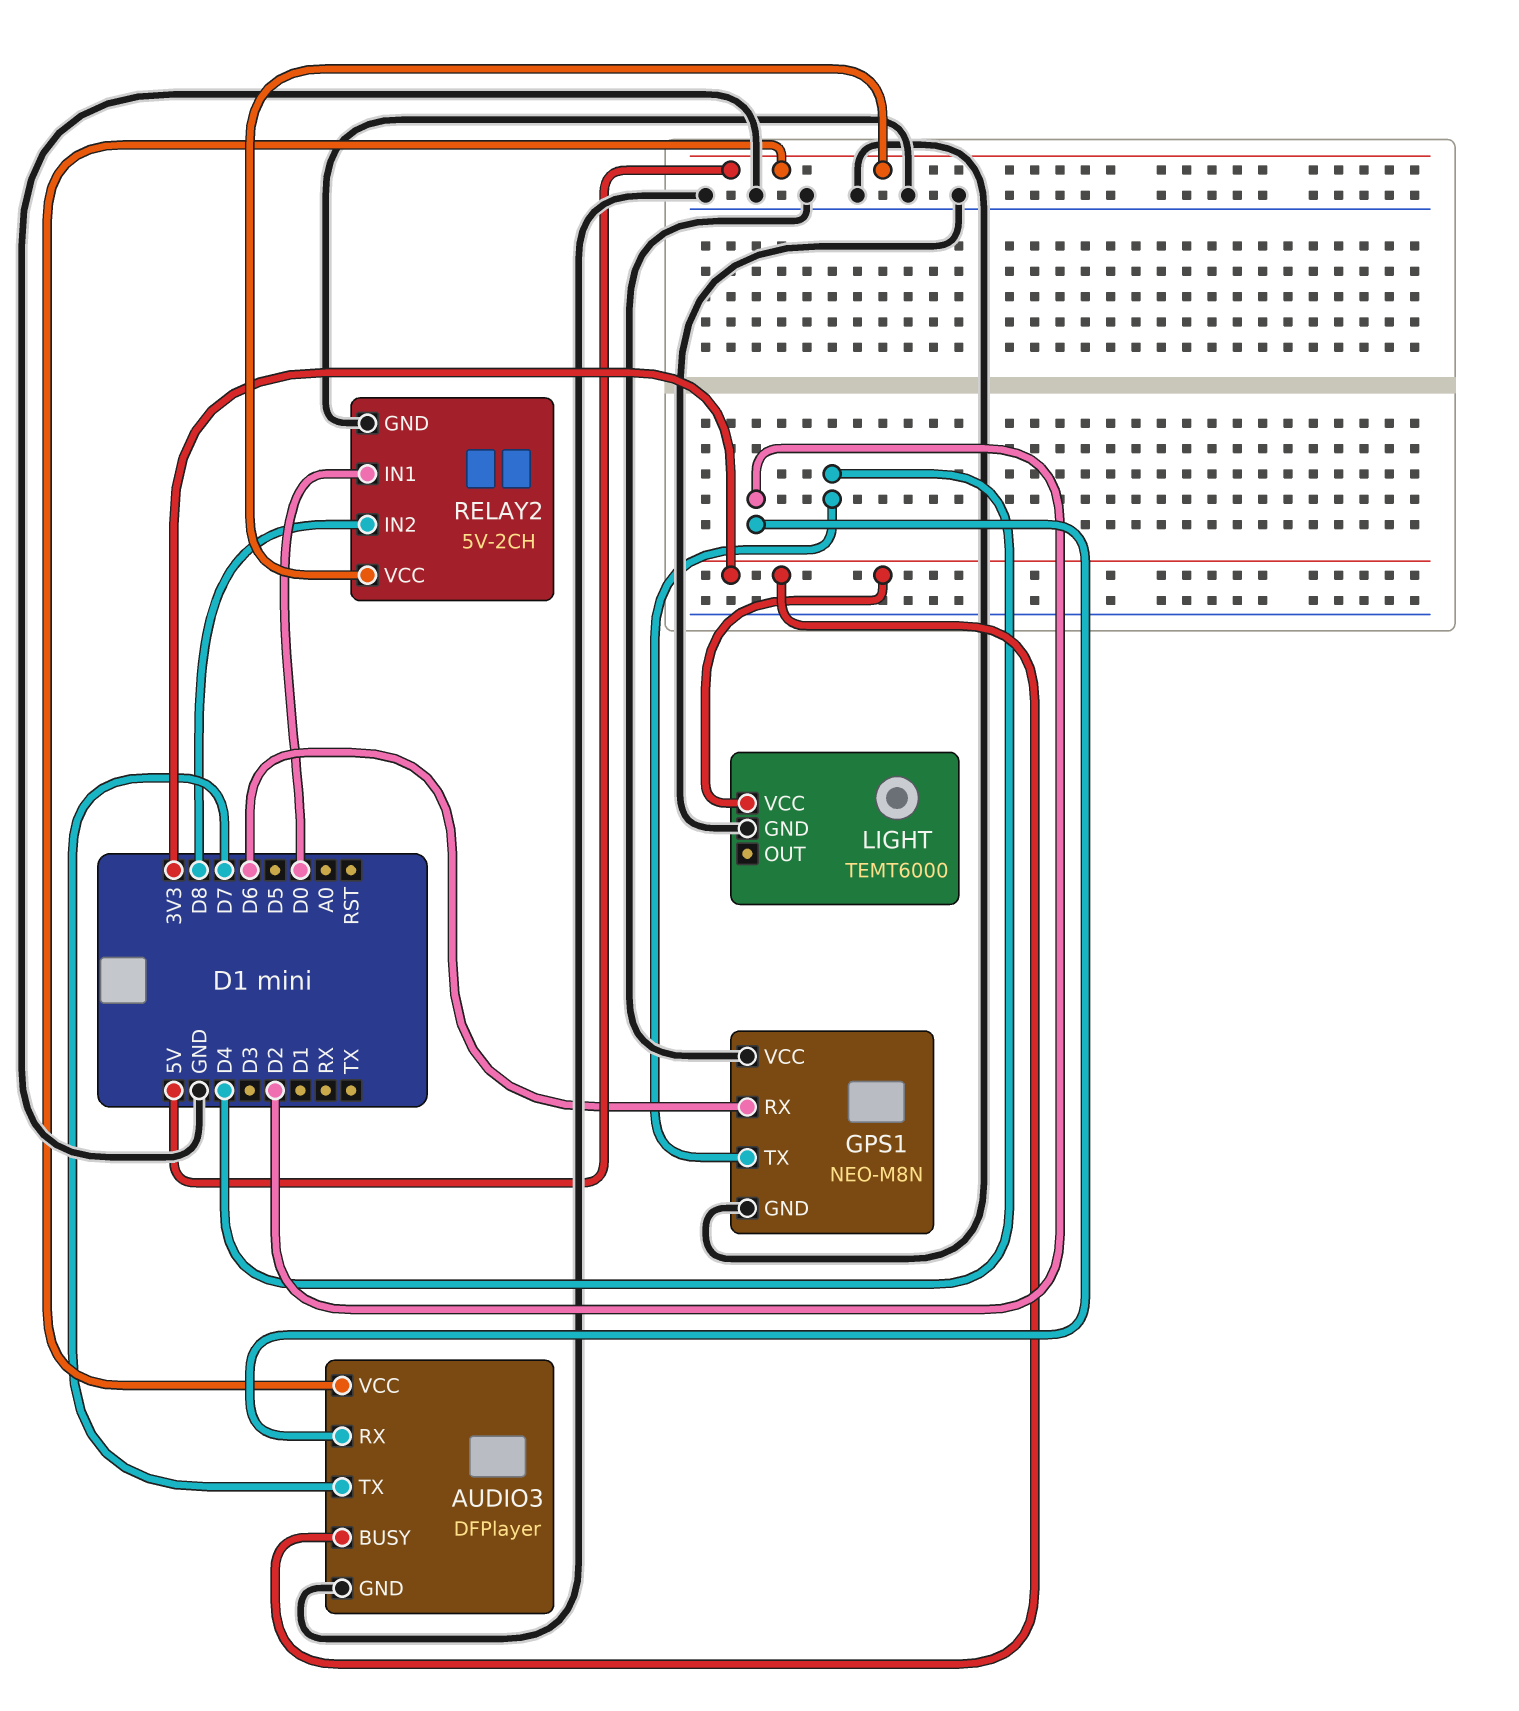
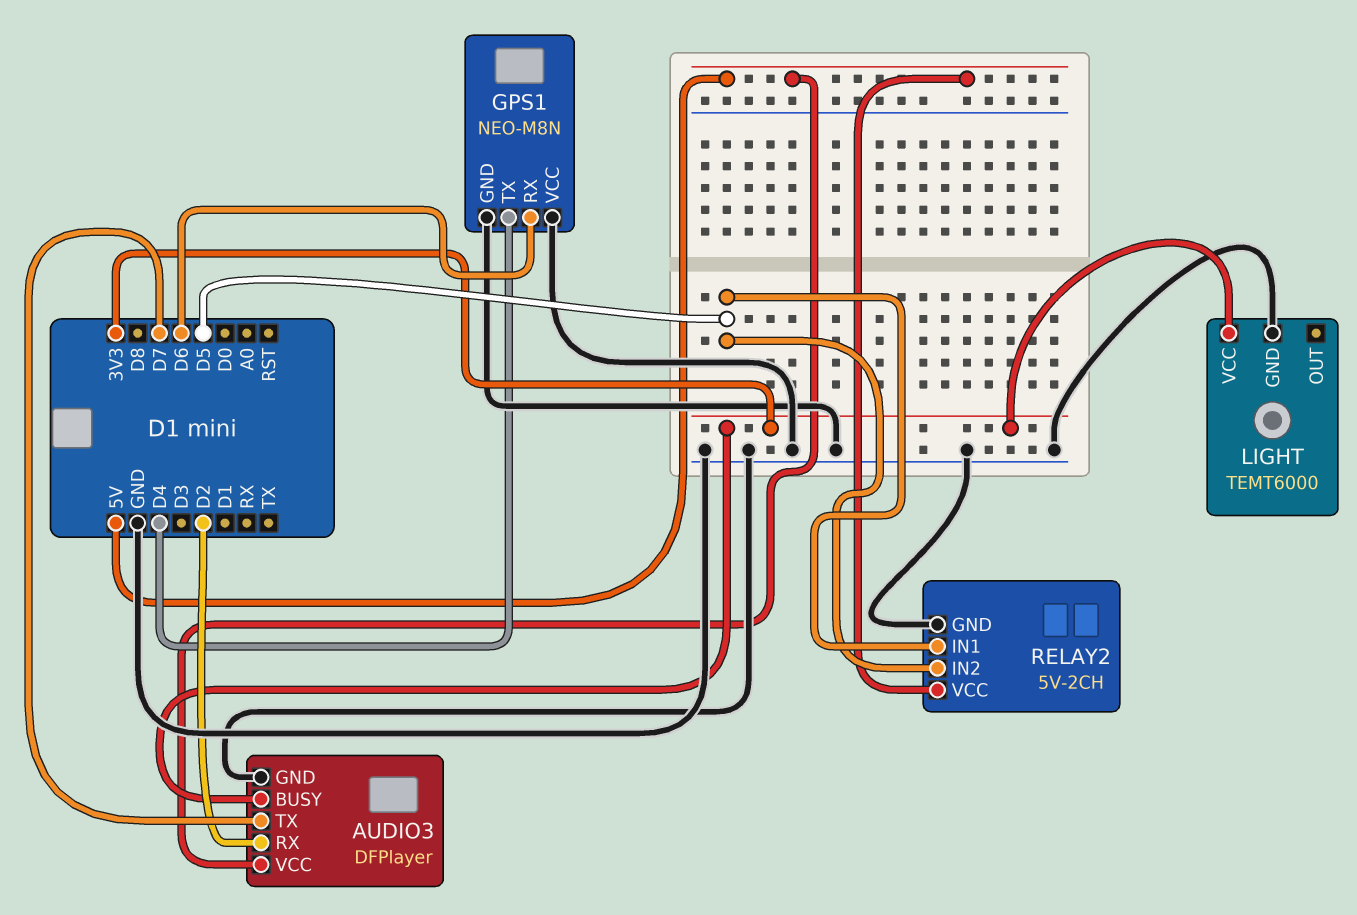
RELAY2 pin IN1: D0 -> D5
RELAY2 pin IN2: D8 -> D5

